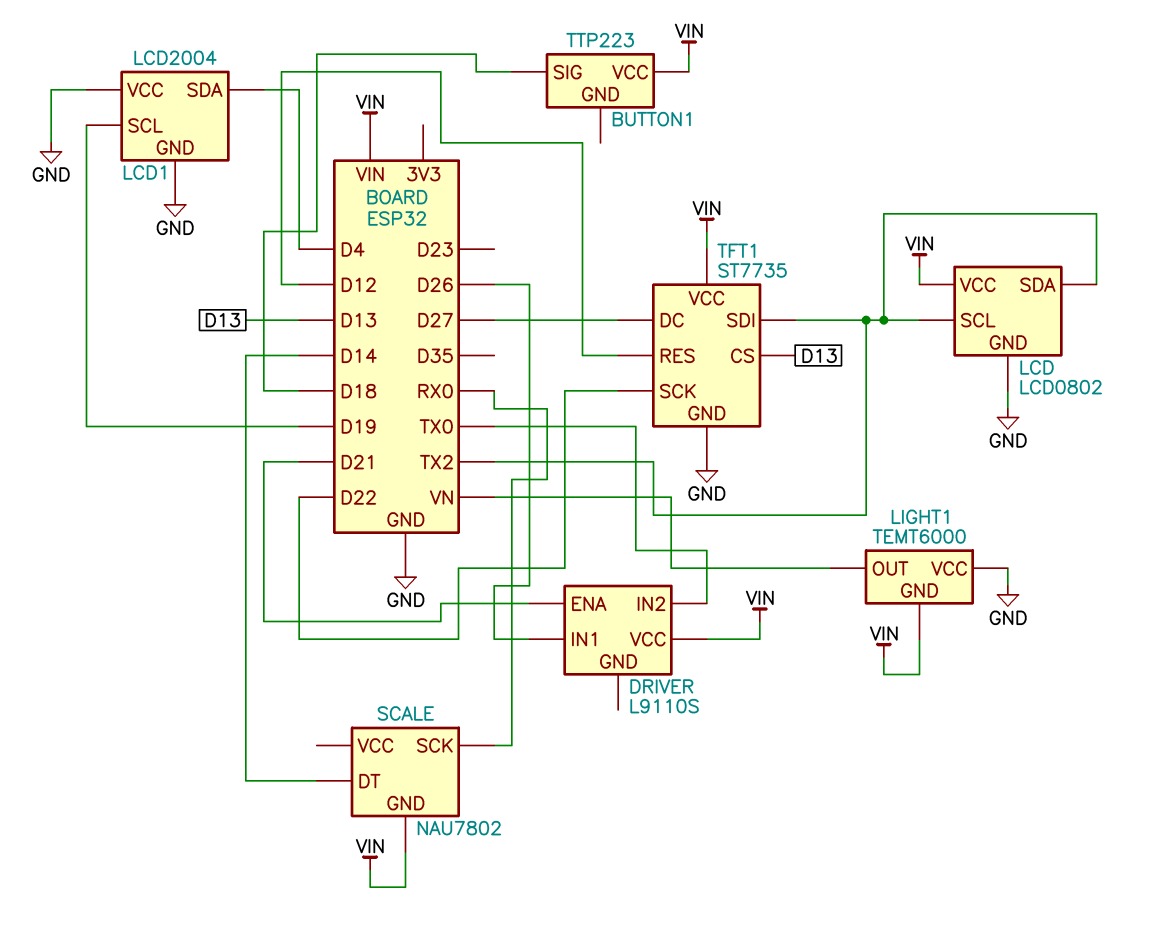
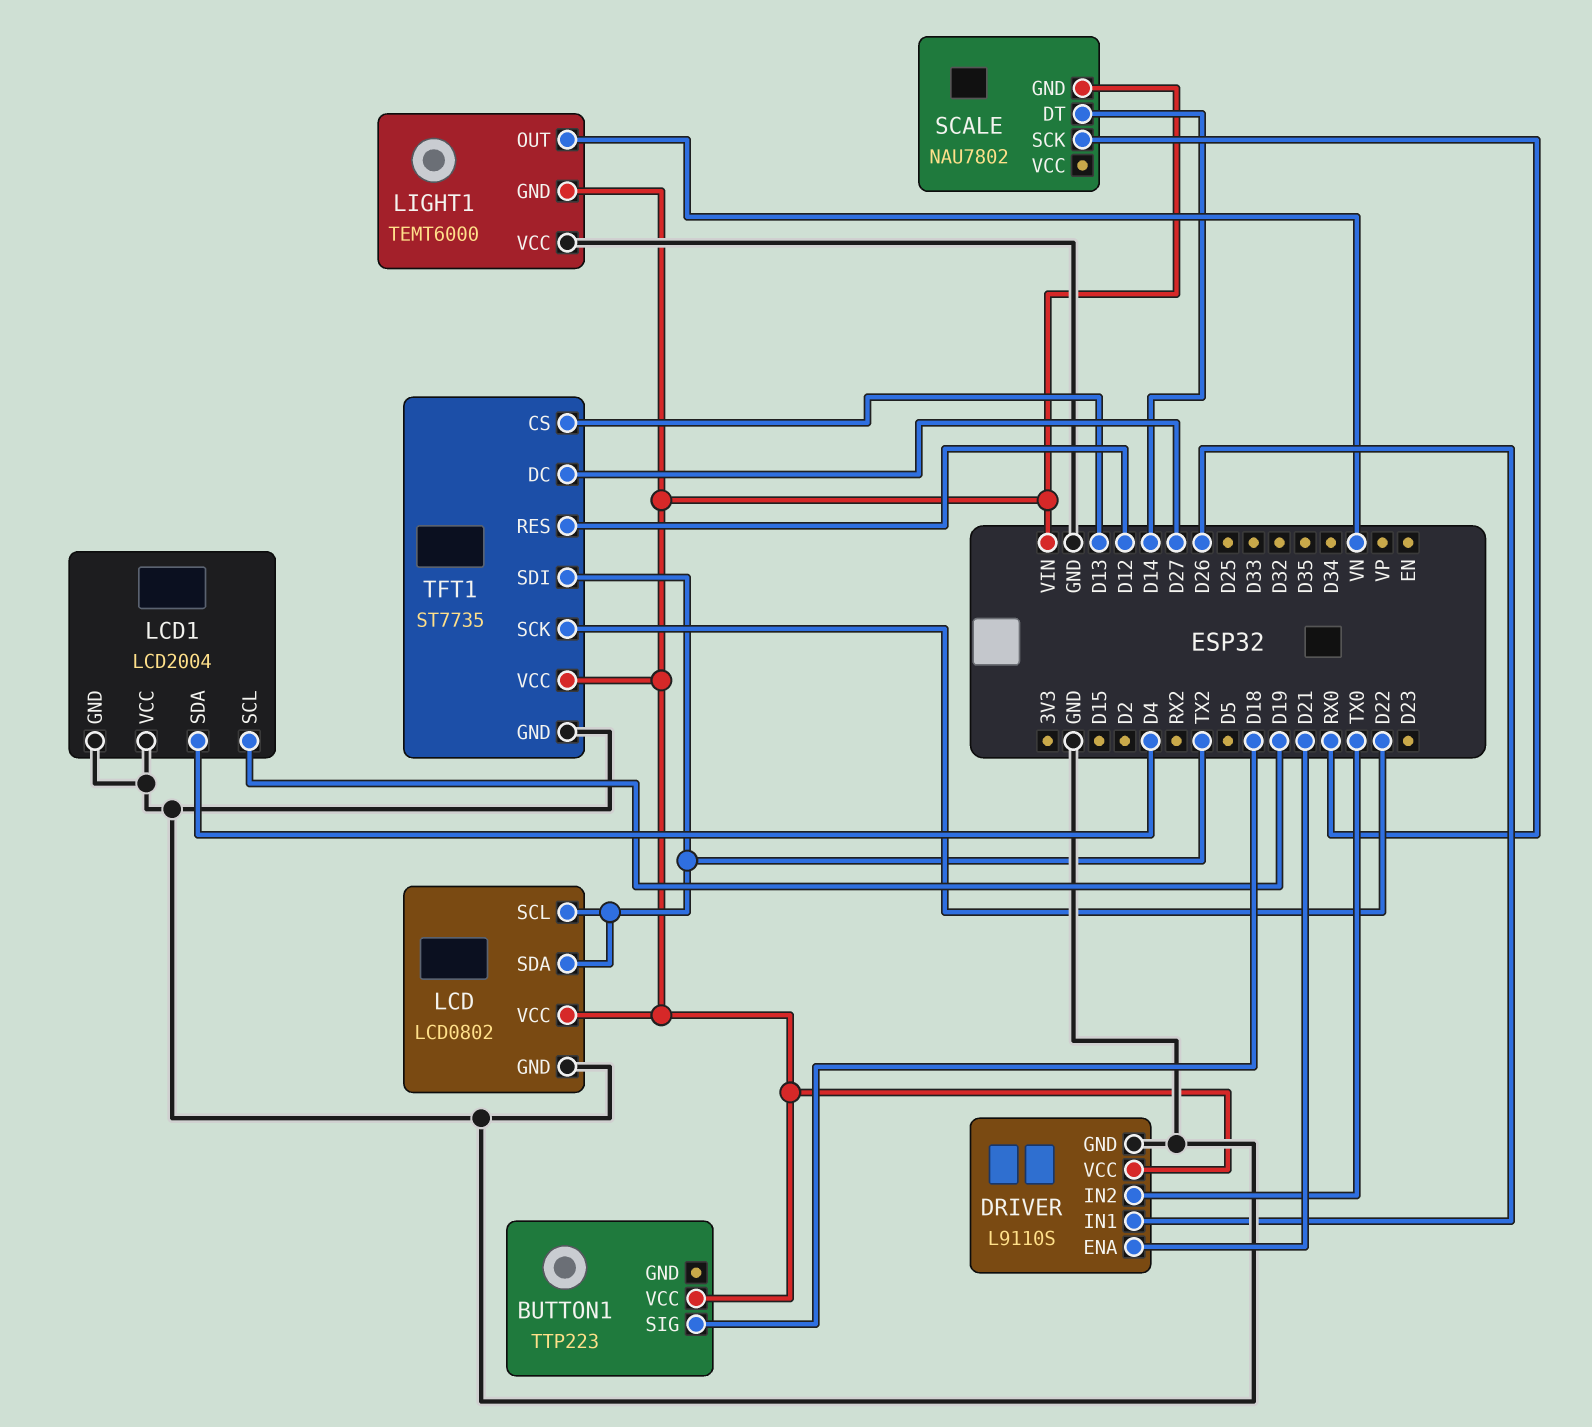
DRIVER pin GND: none -> GND

